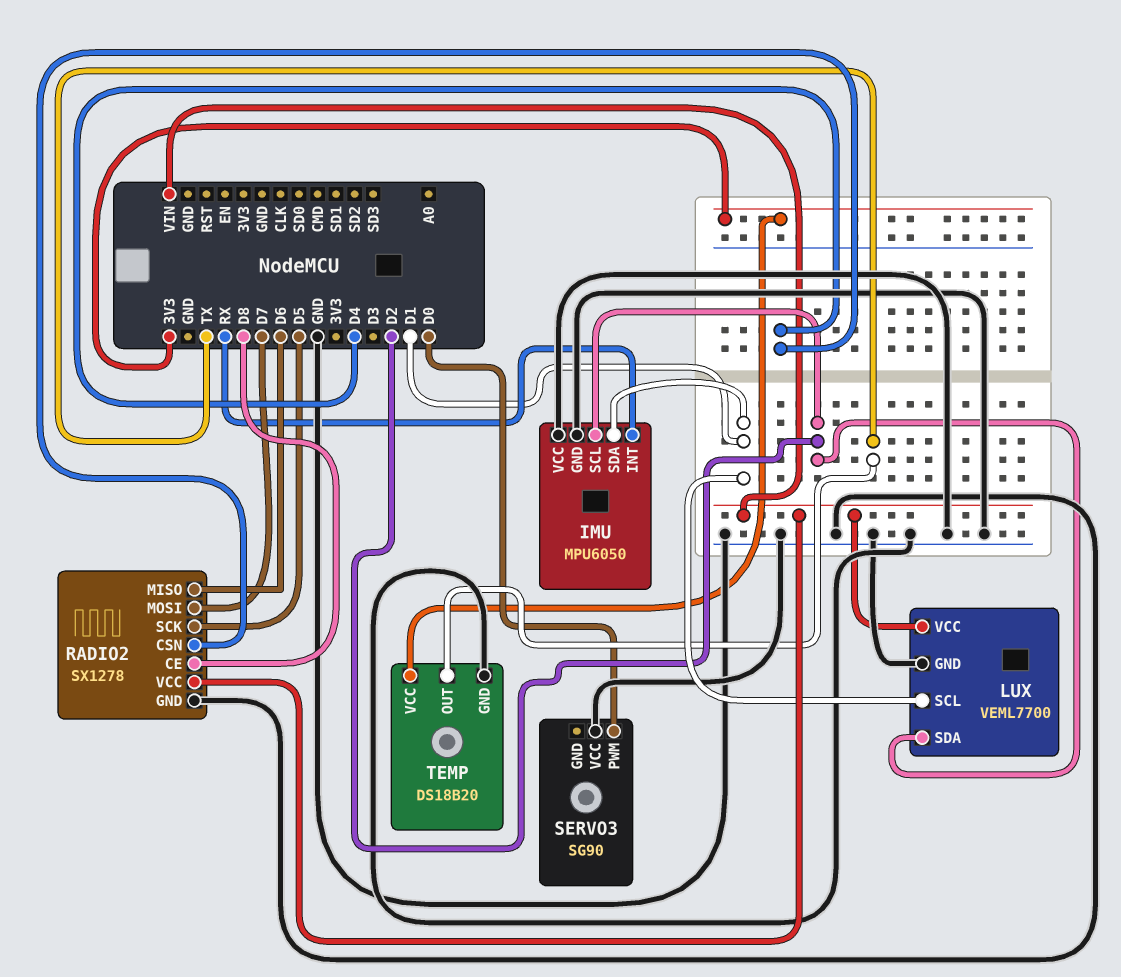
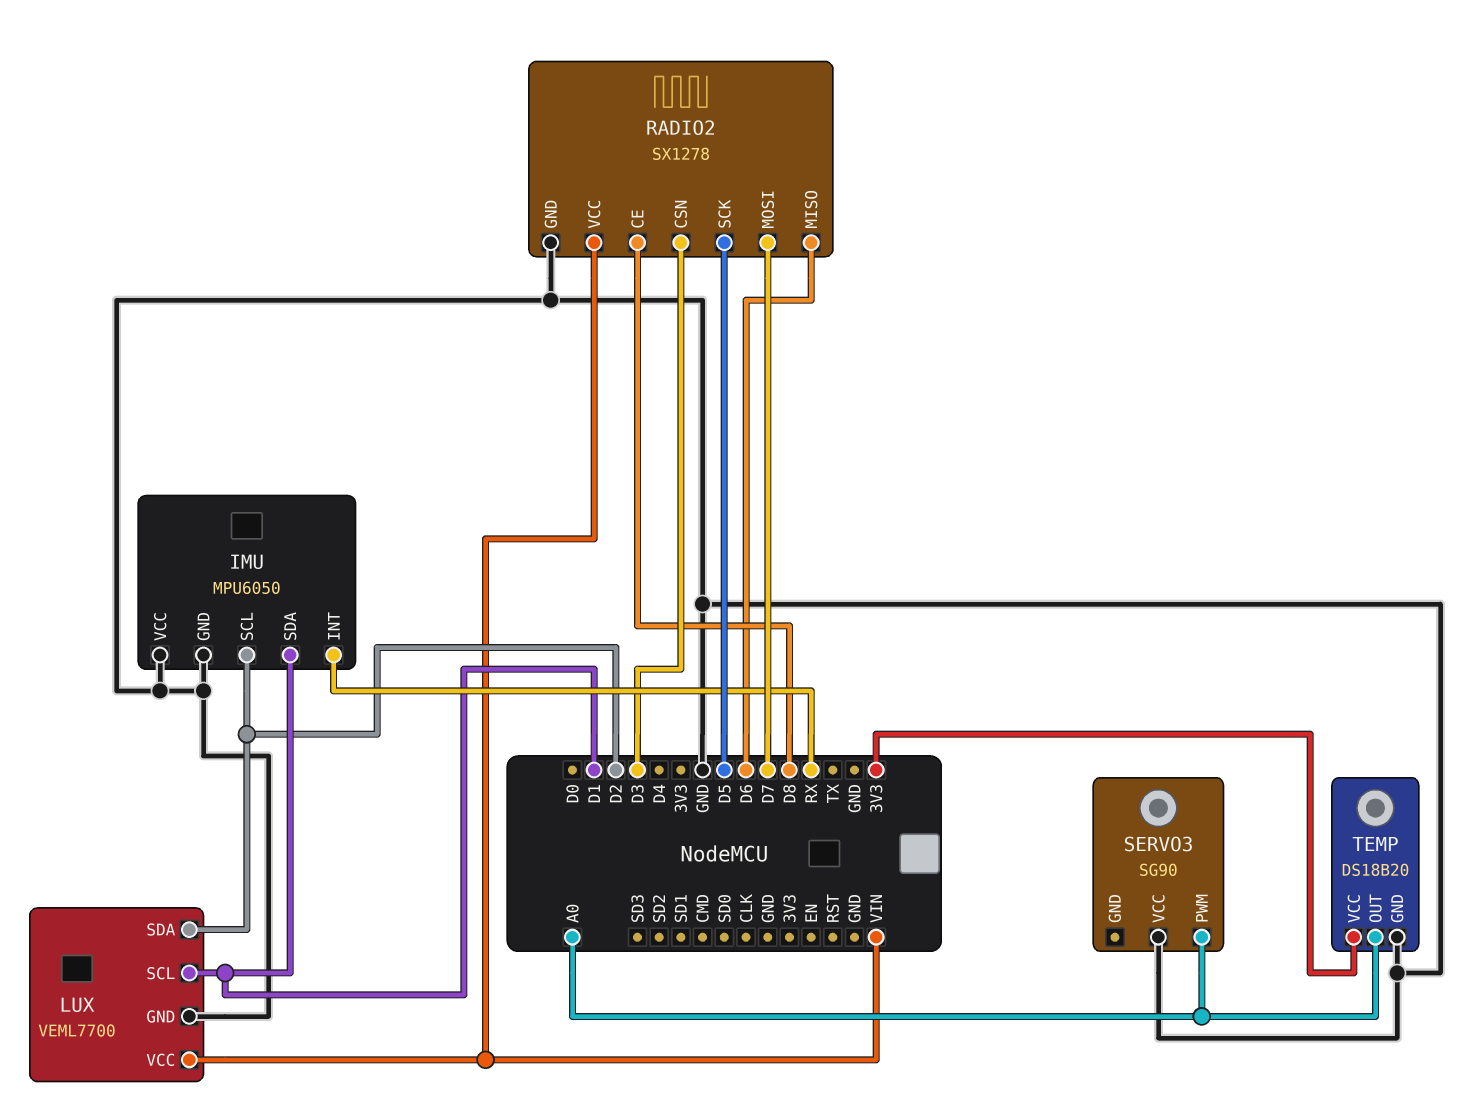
RADIO2 pin CSN: D4 -> D3
SERVO3 pin PWM: D0 -> A0
TEMP pin OUT: TX -> A0

